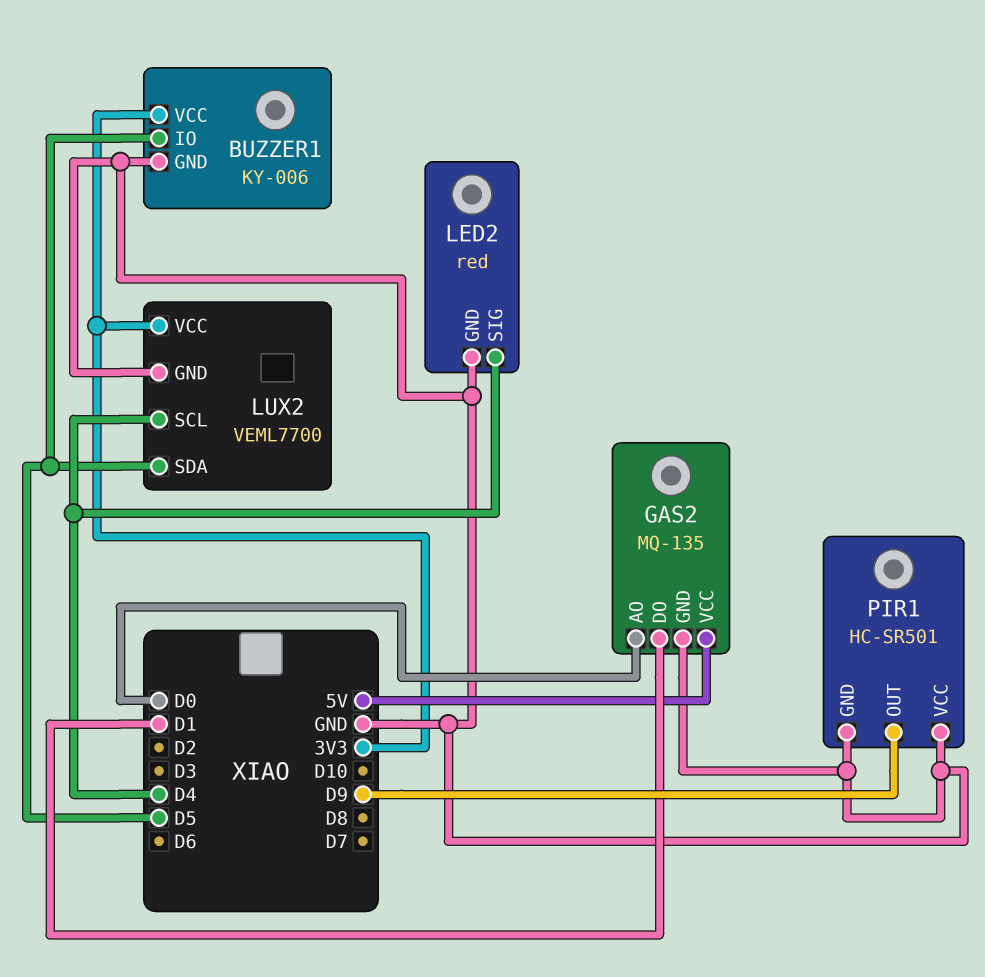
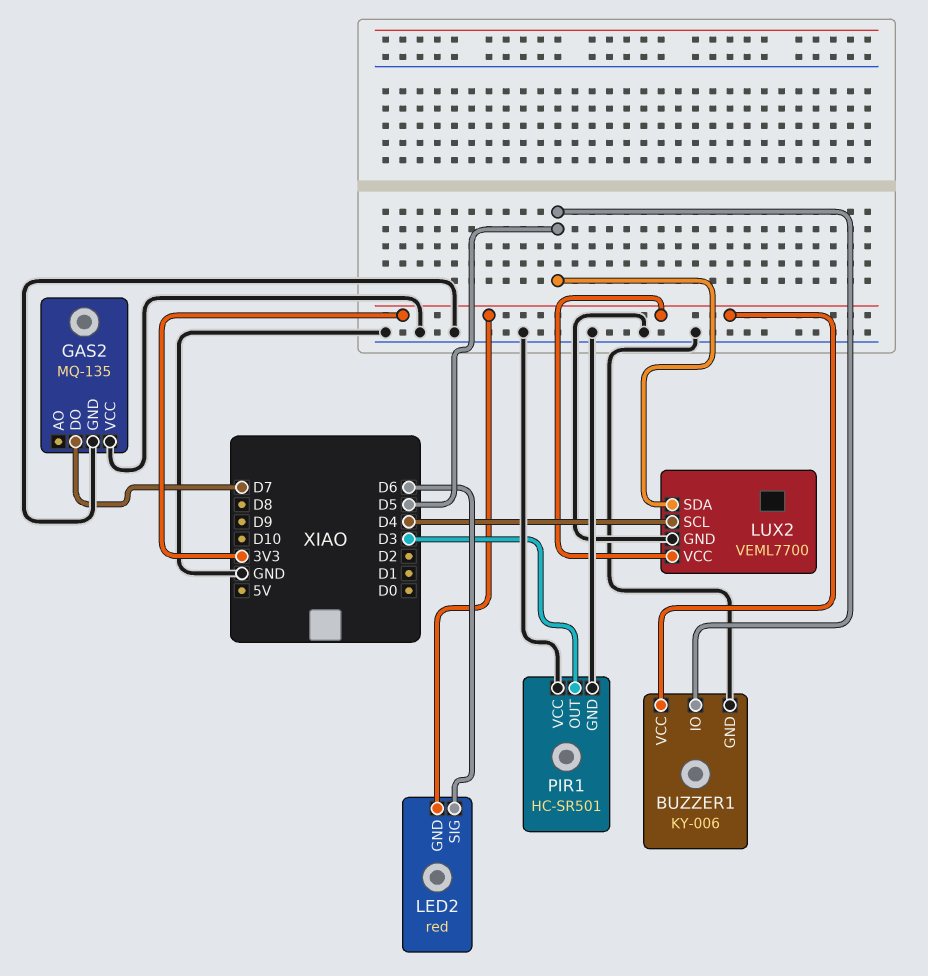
GAS2 pin AO: D0 -> none
GAS2 pin DO: D1 -> D7
GAS2 pin VCC: 5V -> GND
LED2 pin GND: GND -> 3V3
LED2 pin SIG: D4 -> D6
PIR1 pin OUT: D9 -> D3

